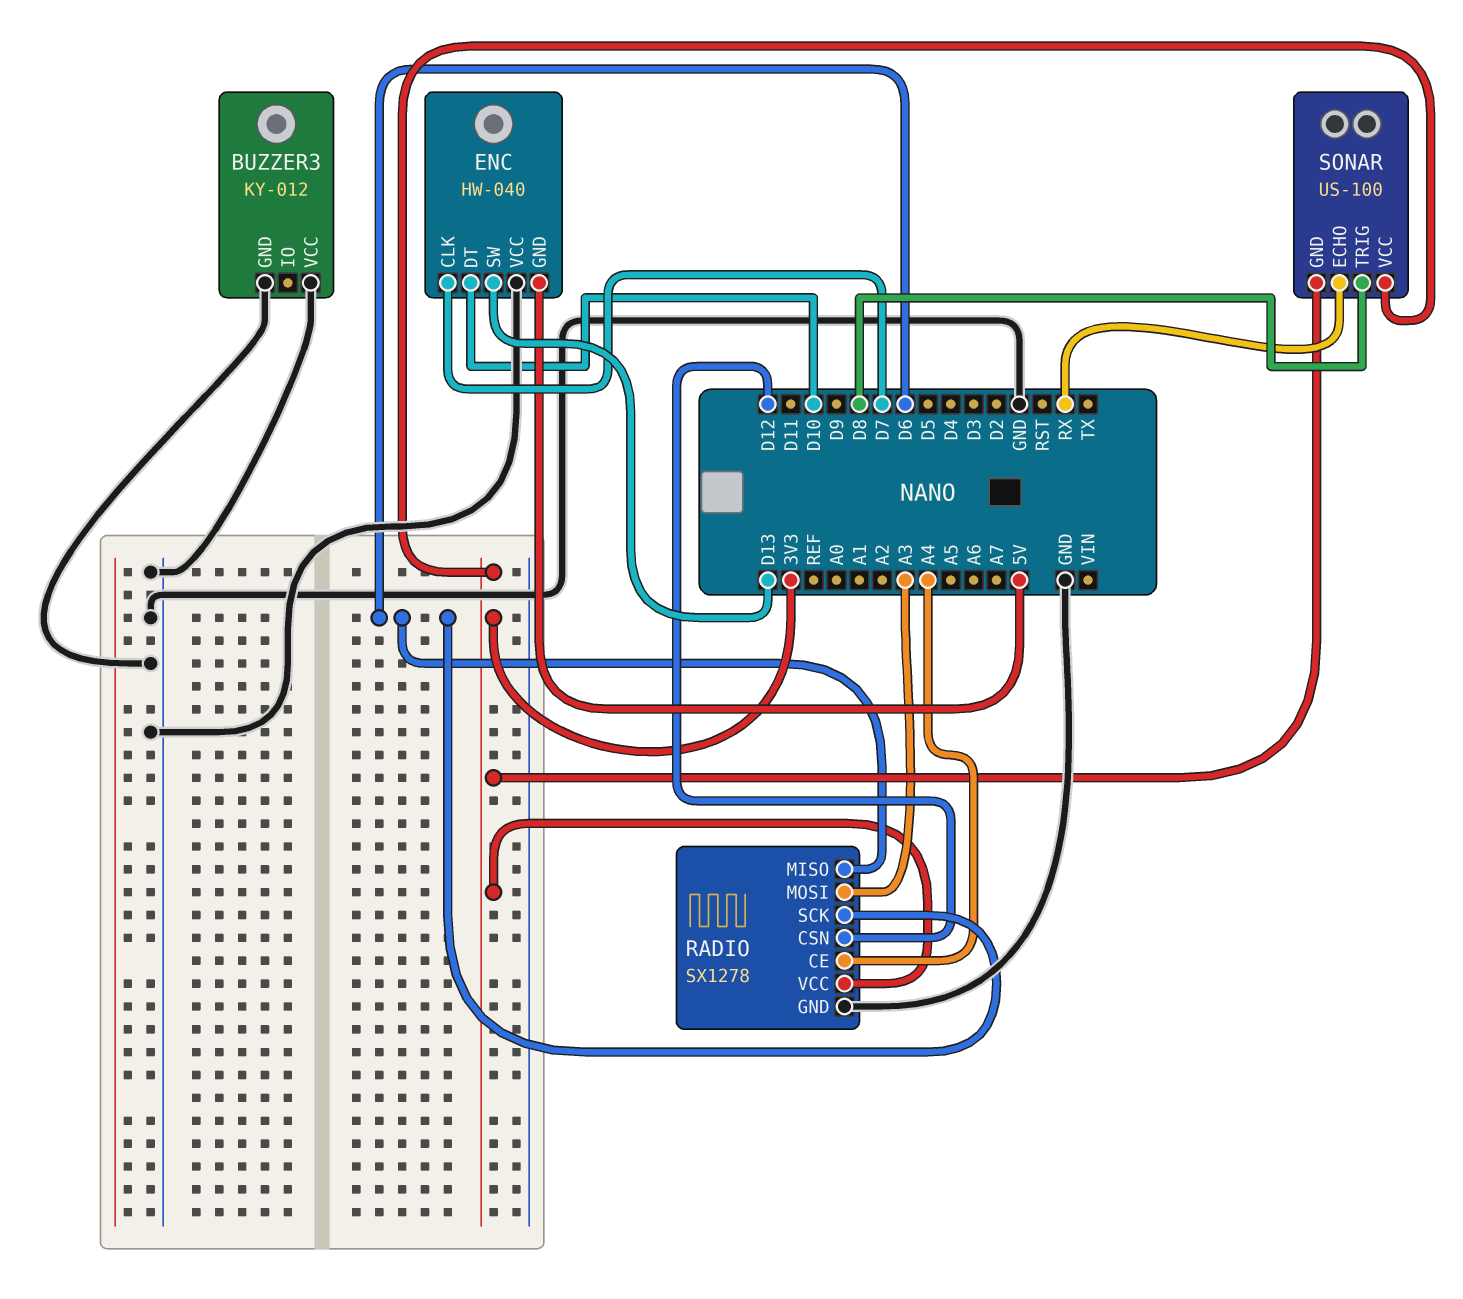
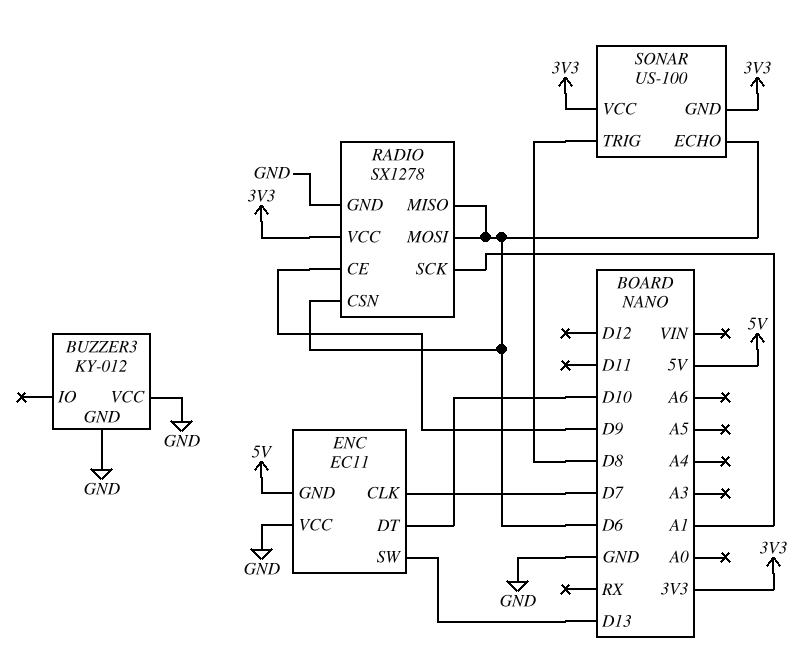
ENC: HW-040 -> EC11
RADIO pin CE: A4 -> D9
RADIO pin CSN: D12 -> D6
RADIO pin MOSI: A3 -> D6
RADIO pin SCK: D6 -> A1
SONAR pin ECHO: RX -> D6

